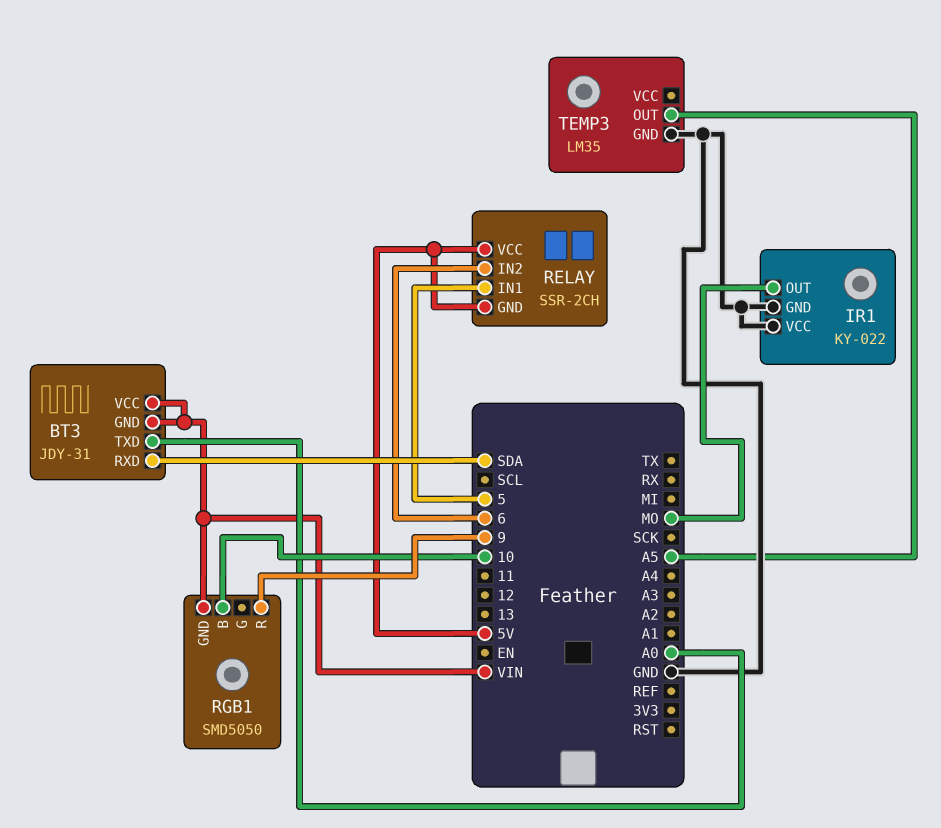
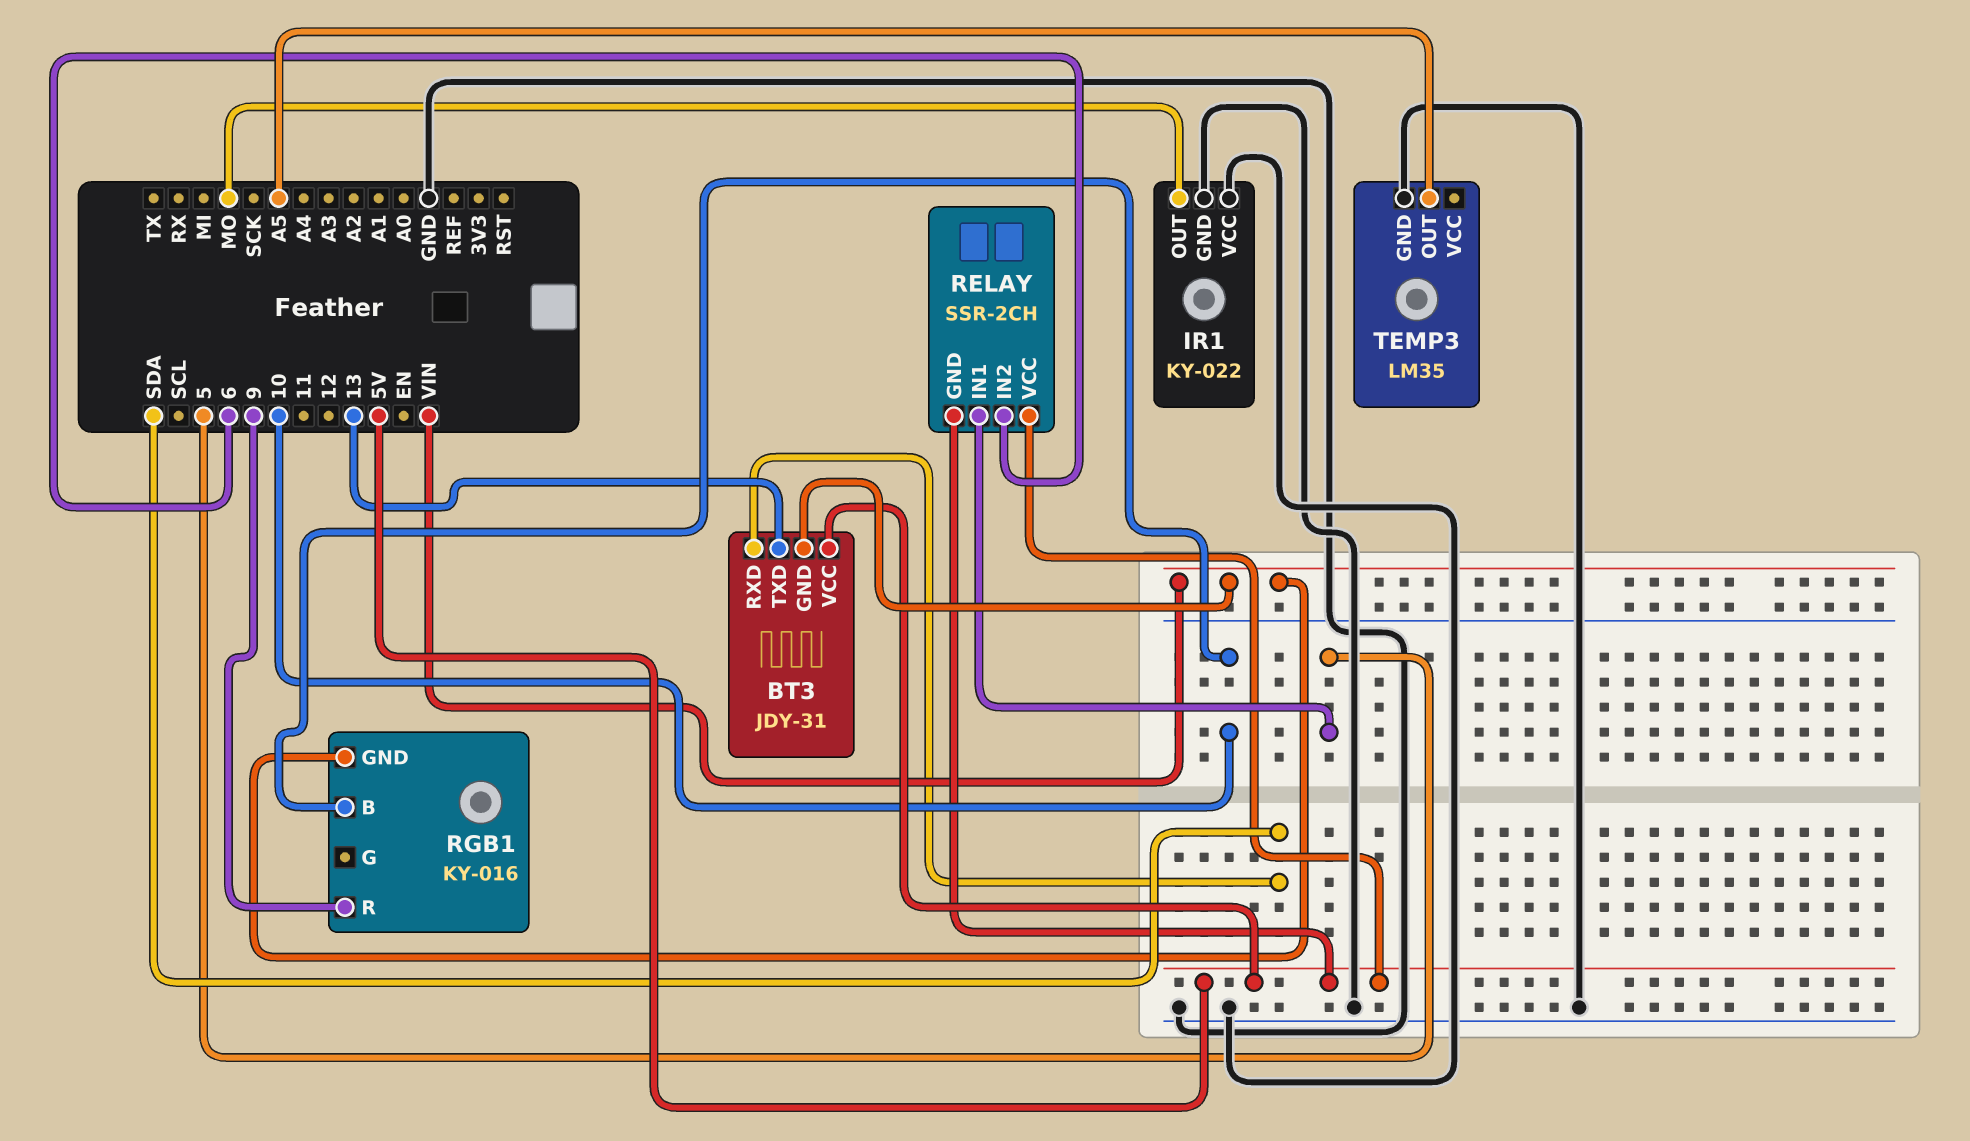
BT3 pin TXD: A0 -> 13
BT3 pin VCC: VIN -> 5V
RGB1: SMD5050 -> KY-016

